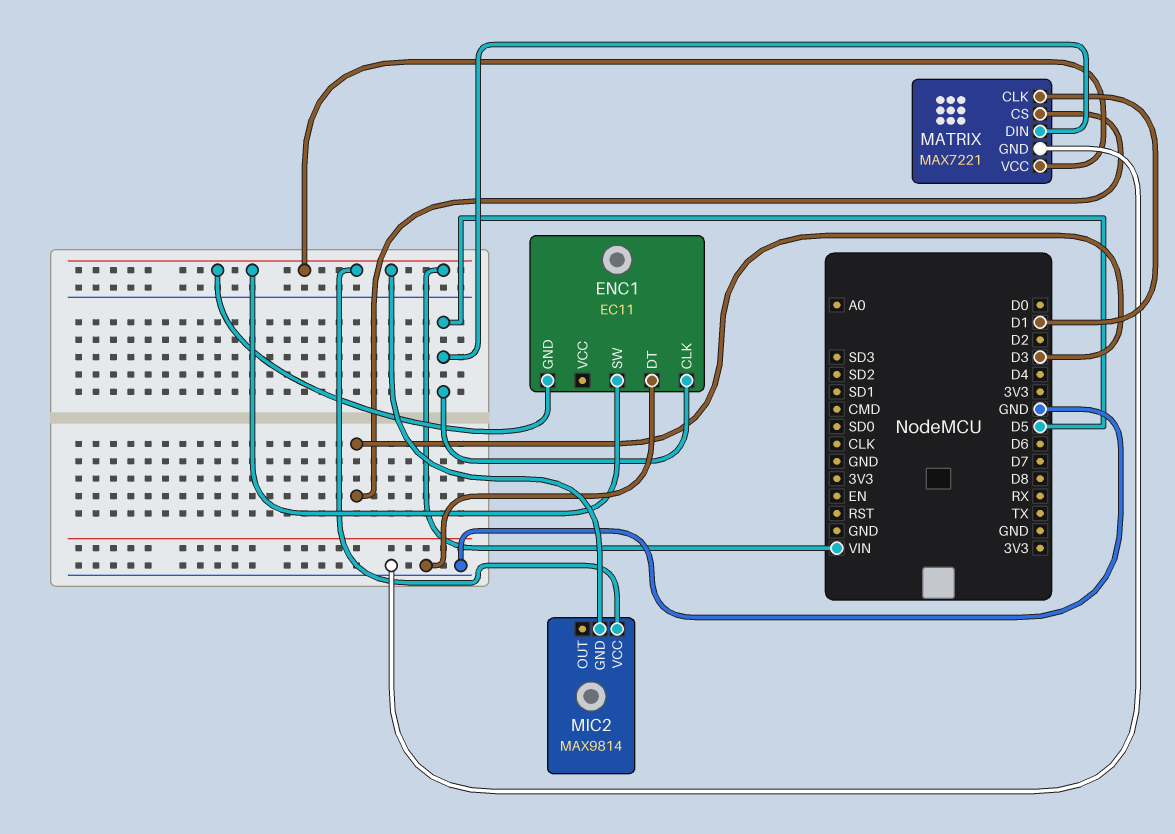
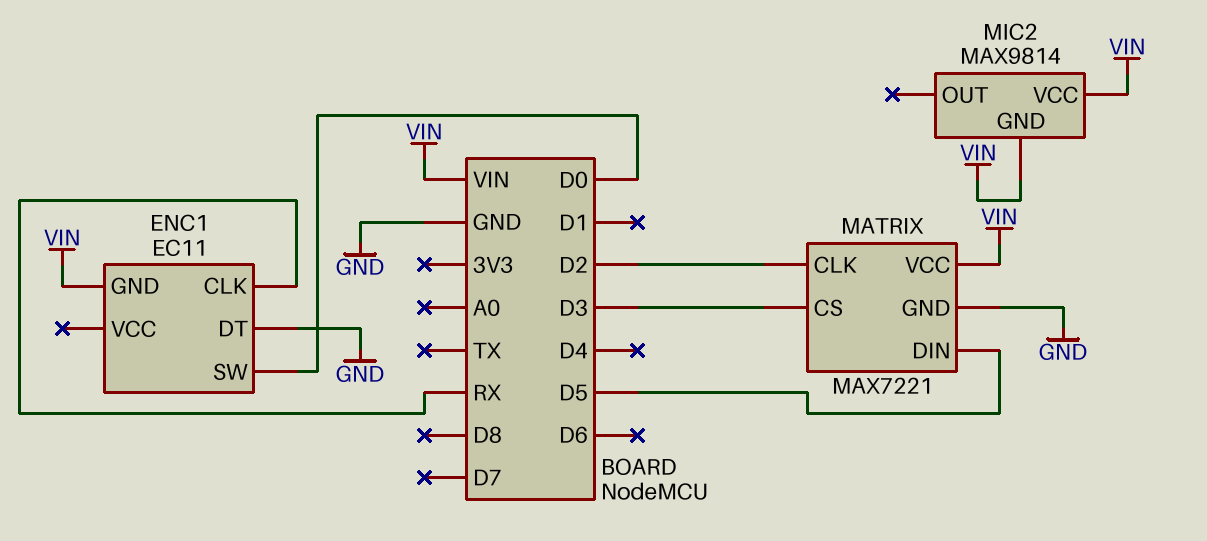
ENC1 pin CLK: D5 -> RX
ENC1 pin SW: VIN -> D0
MATRIX pin CLK: D1 -> D2

